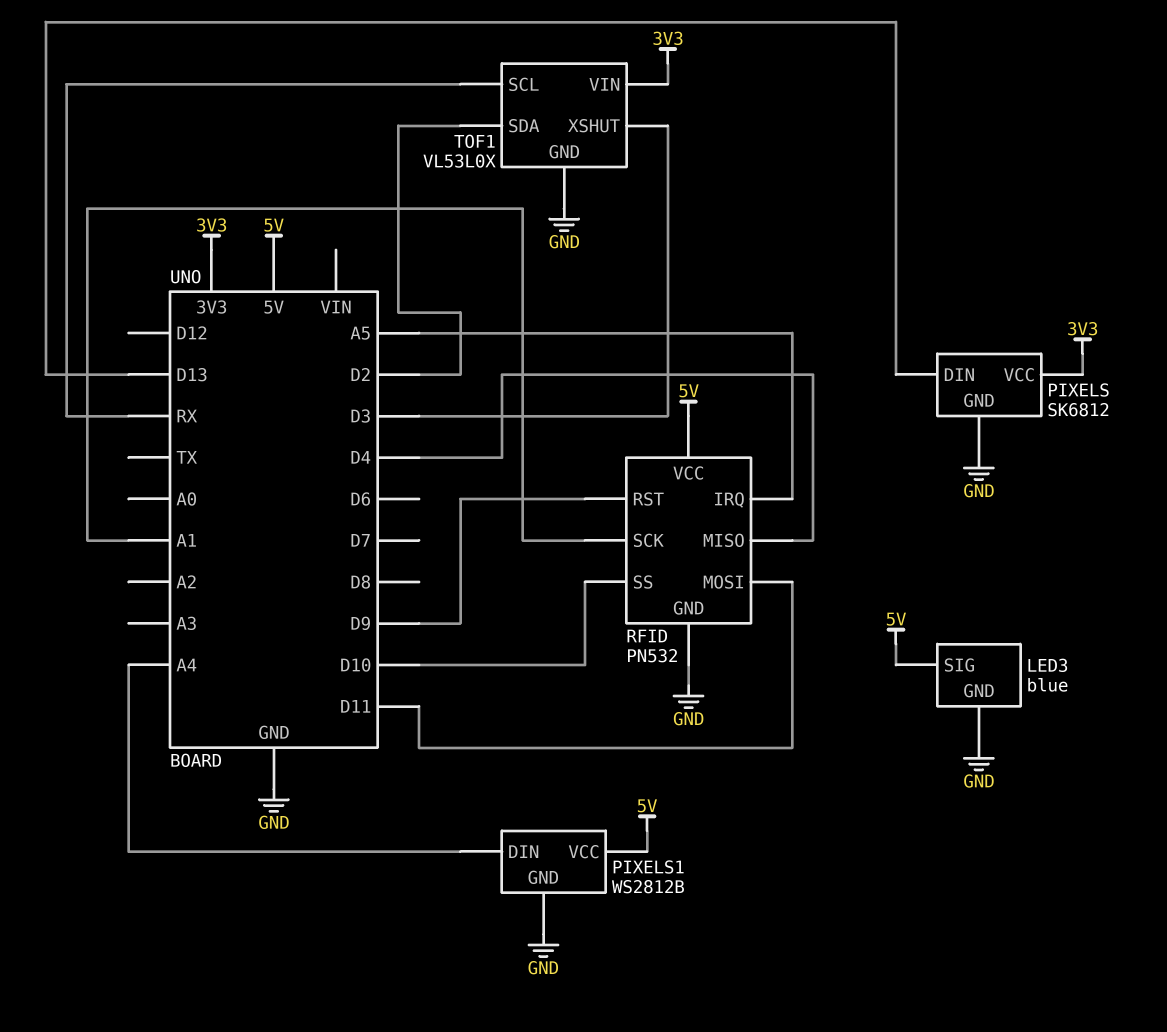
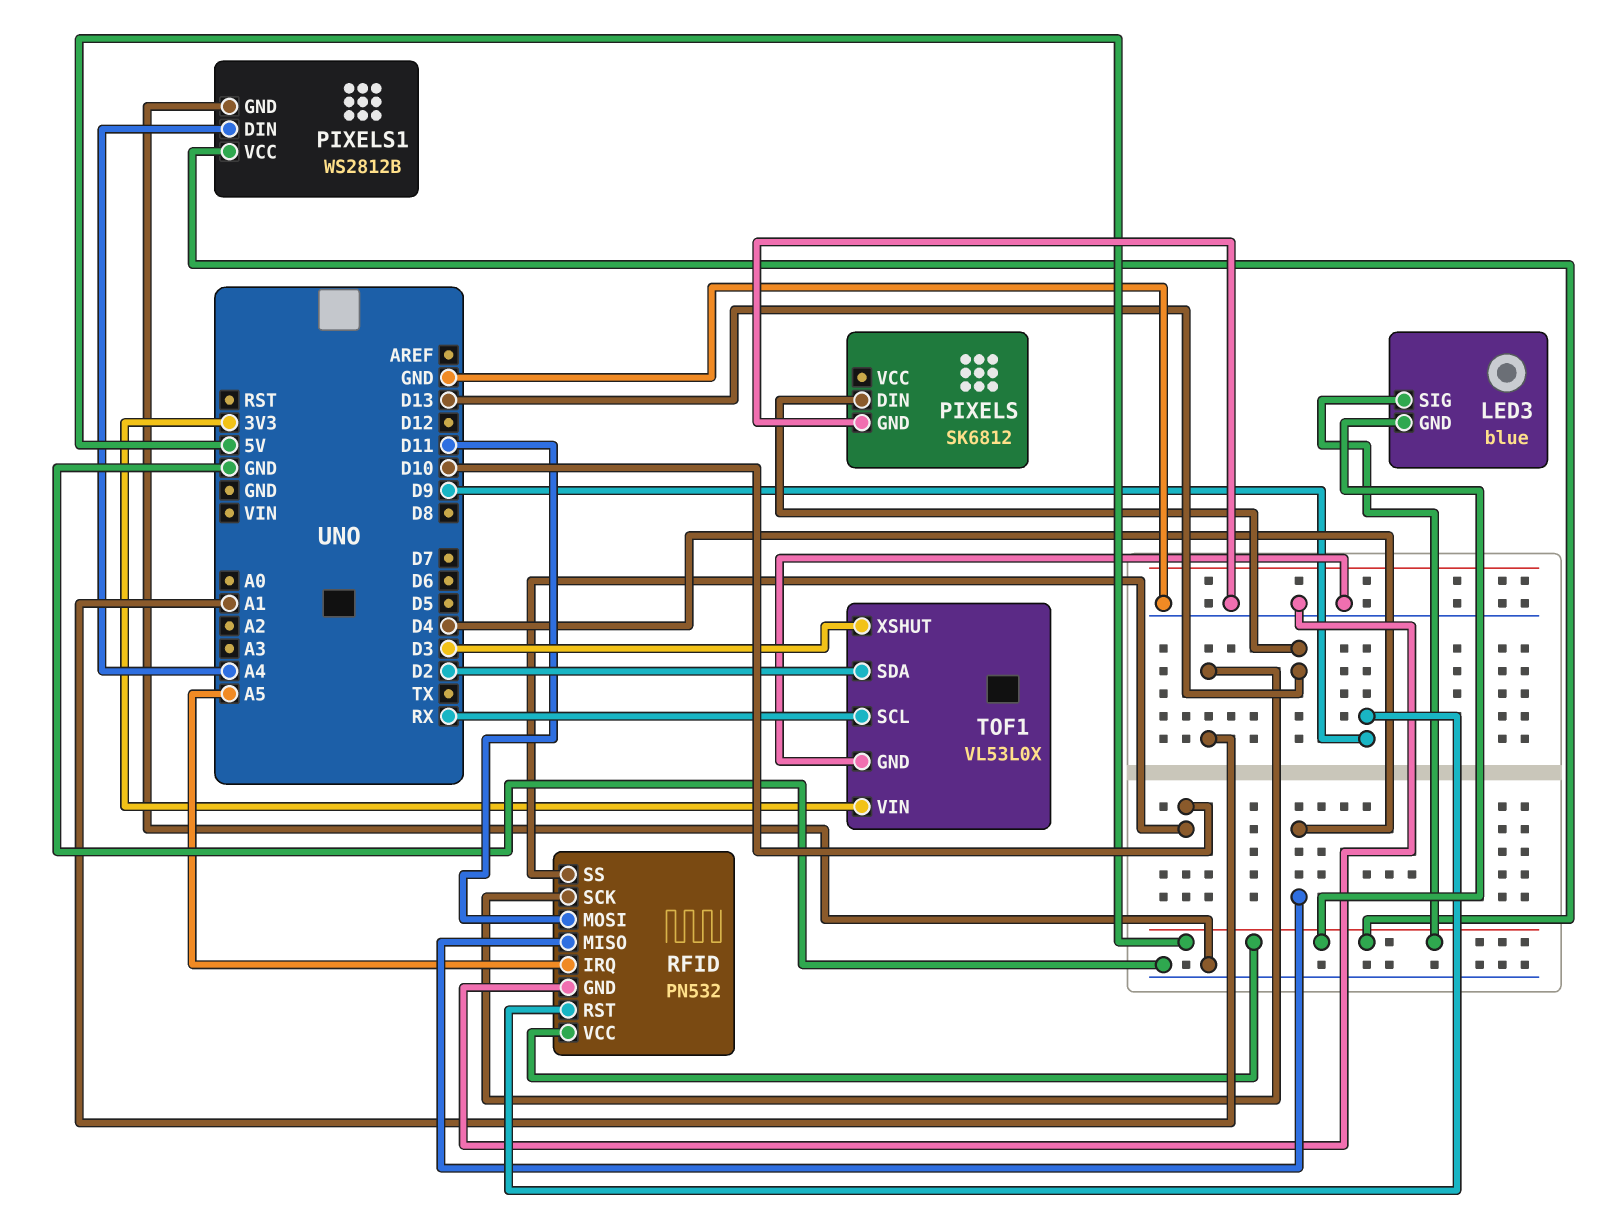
LED3 pin GND: GND -> 5V
PIXELS pin VCC: 3V3 -> none

